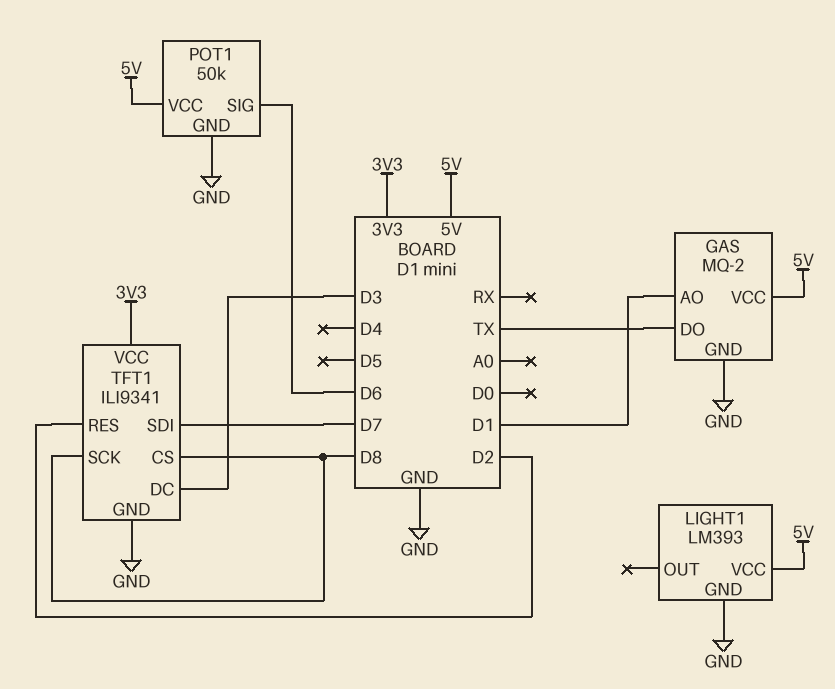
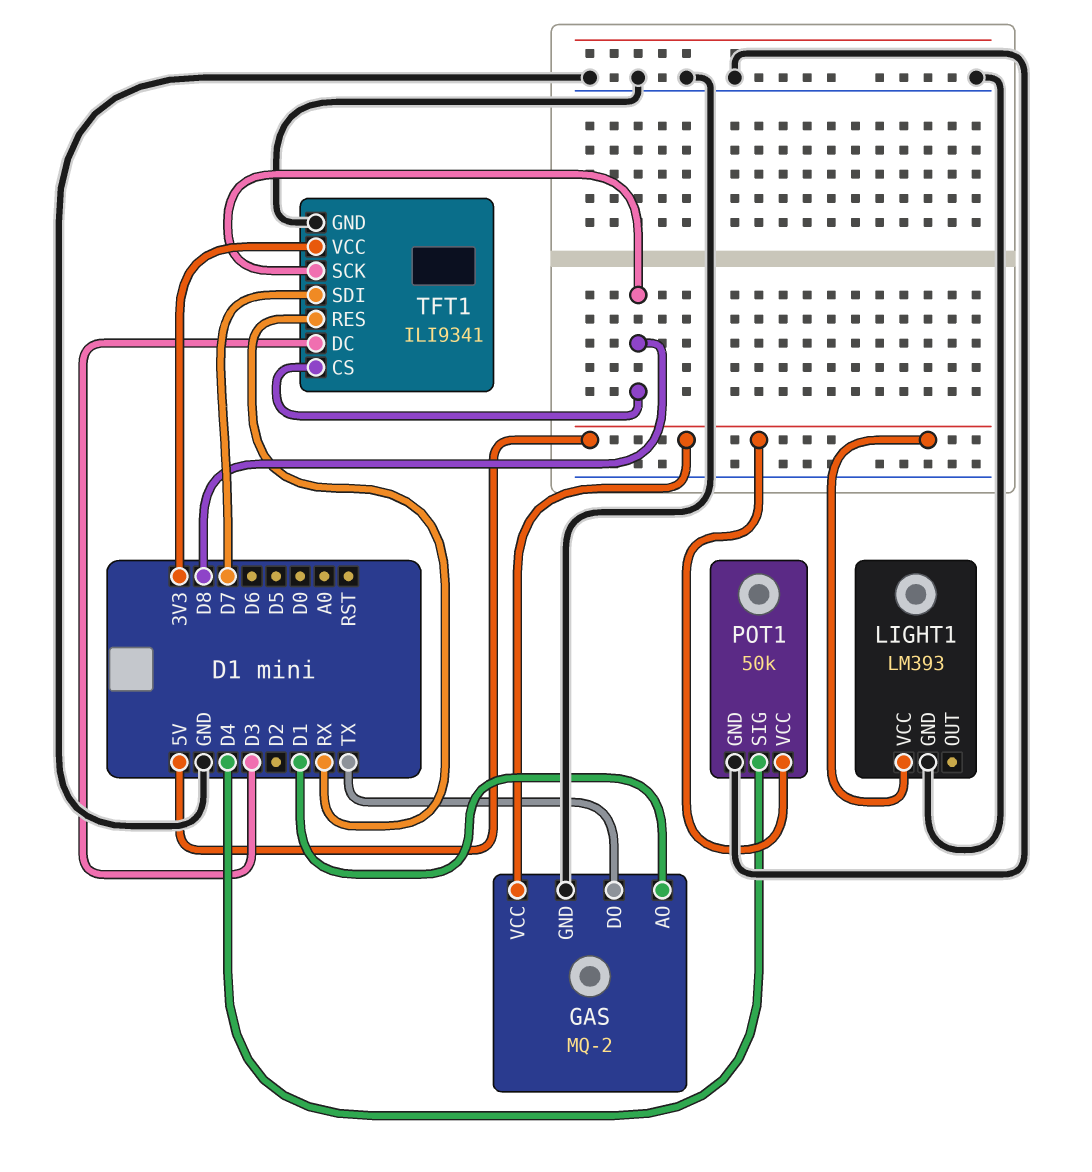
POT1 pin SIG: D6 -> D4
TFT1 pin RES: D2 -> RX

